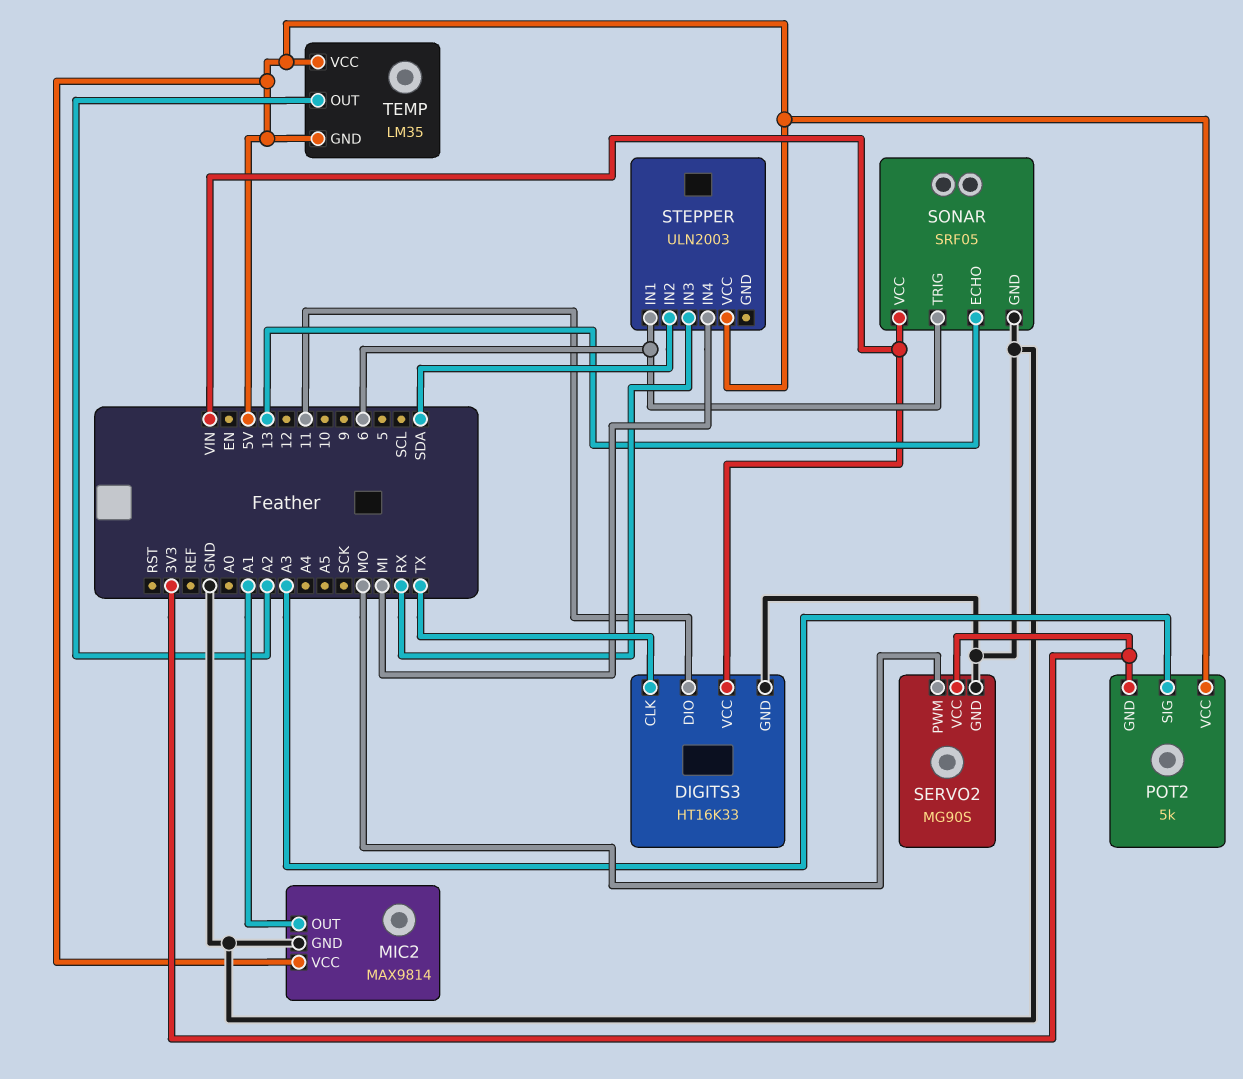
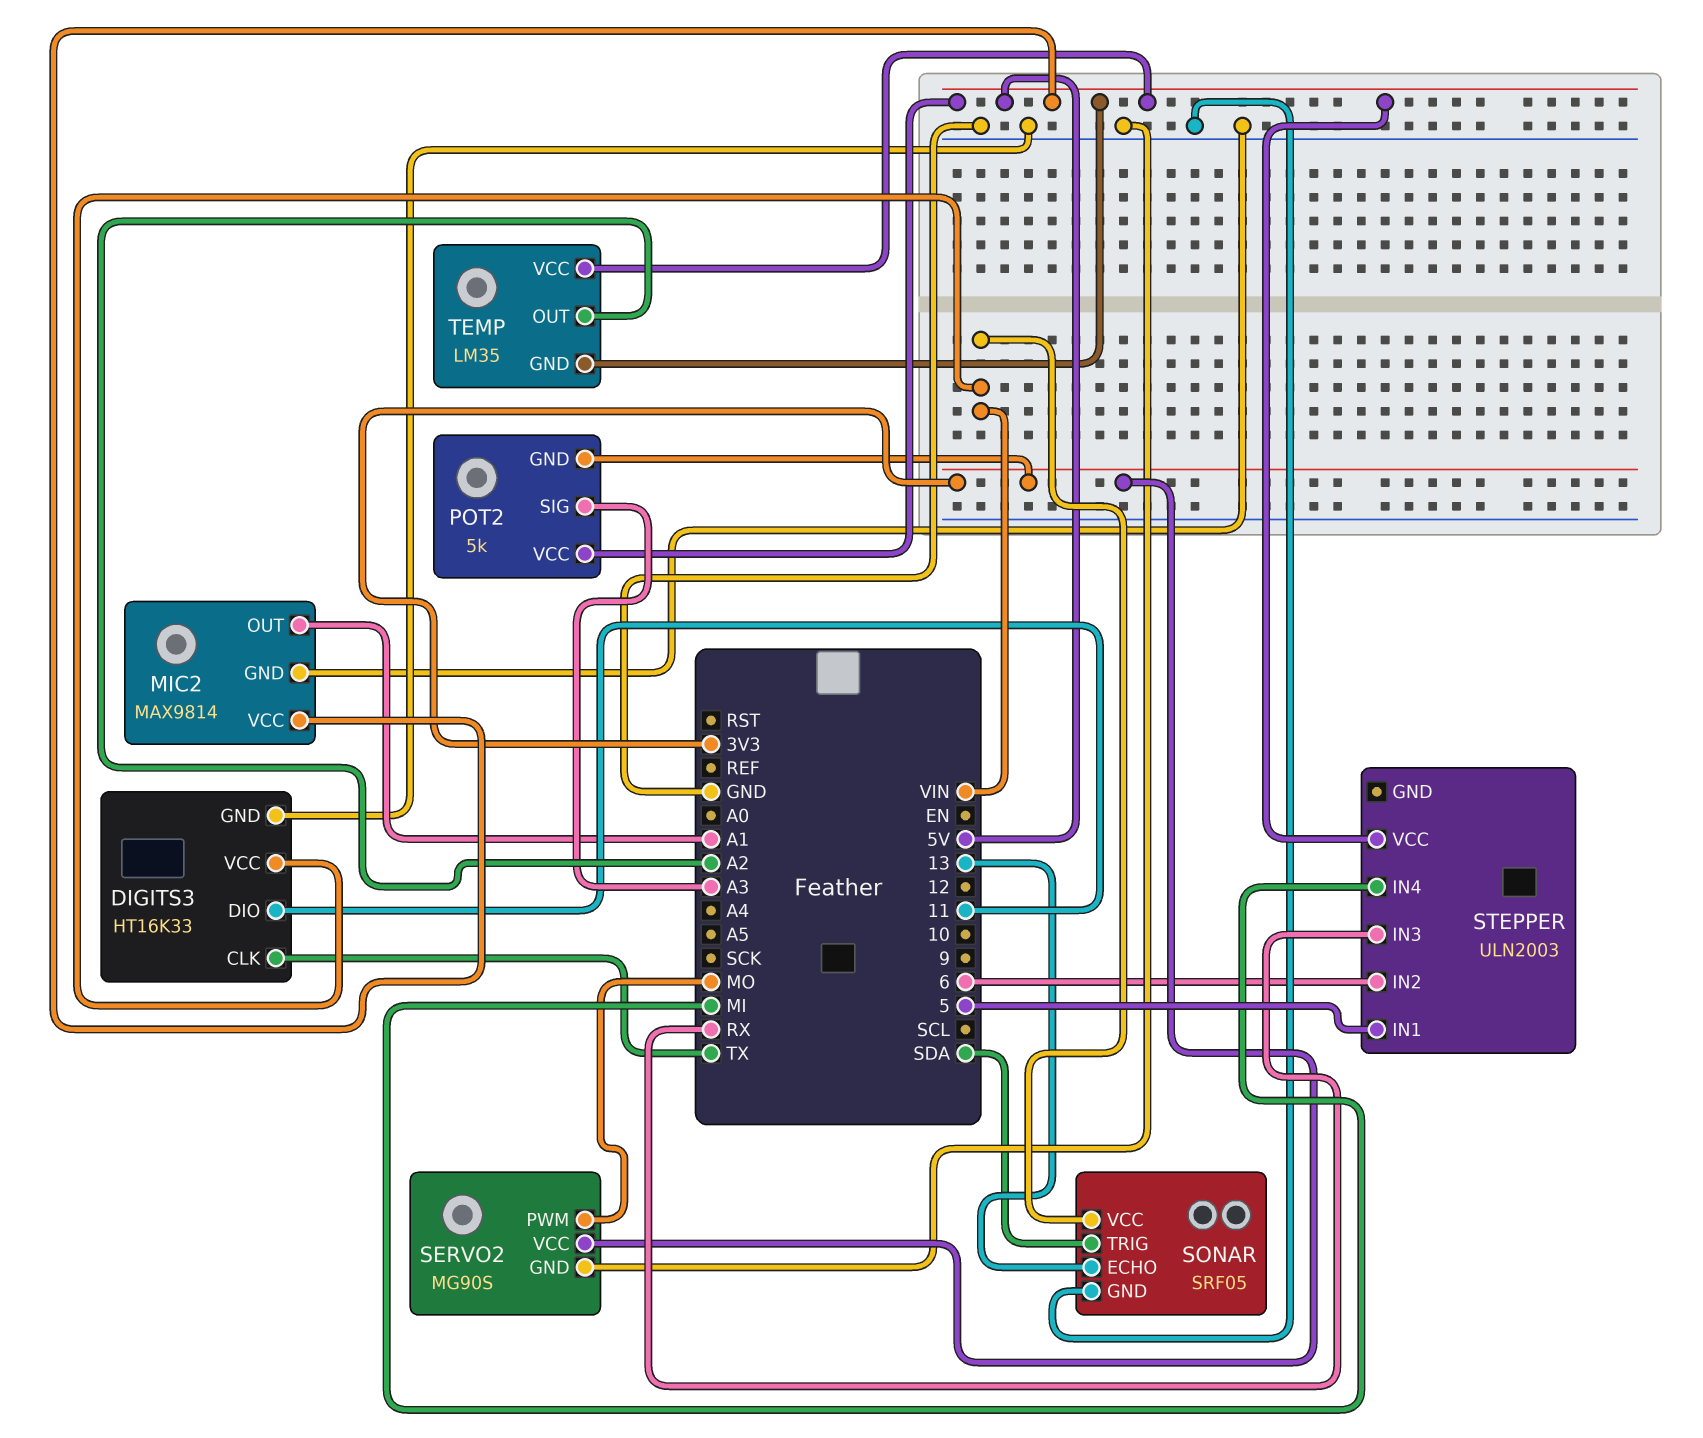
SONAR pin TRIG: 6 -> SDA
STEPPER pin IN1: 6 -> 5
STEPPER pin IN2: SDA -> 6

